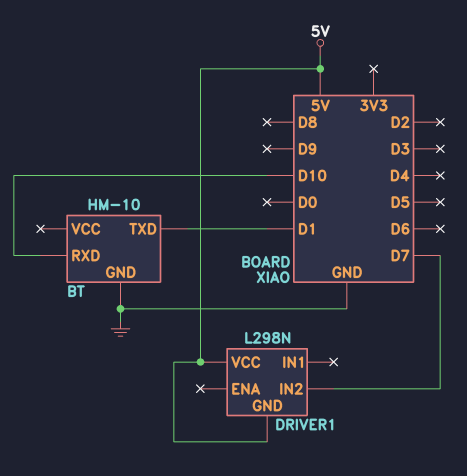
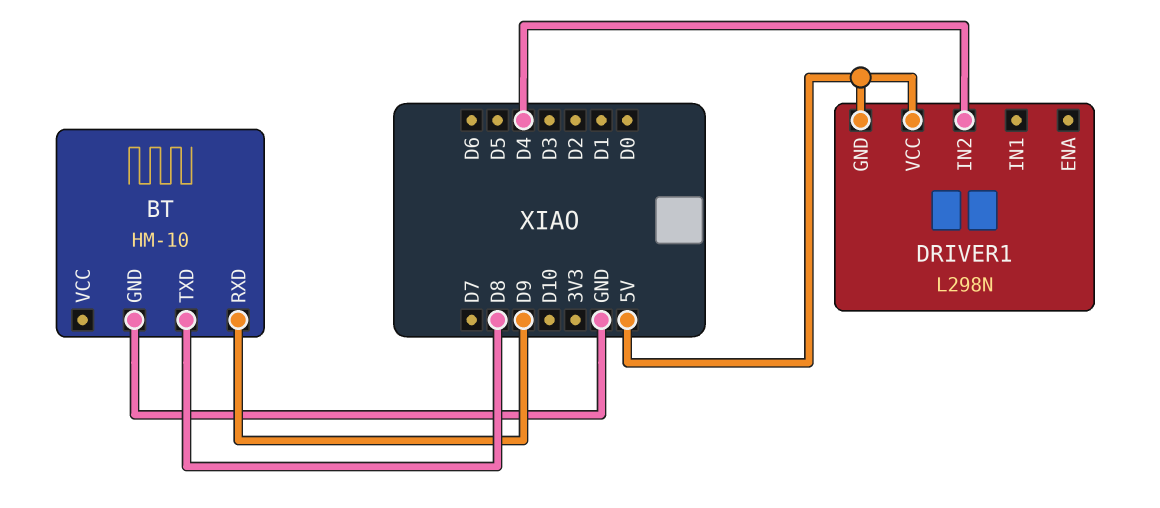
BT pin RXD: D10 -> D9
BT pin TXD: D1 -> D8
DRIVER1 pin IN2: D7 -> D4

